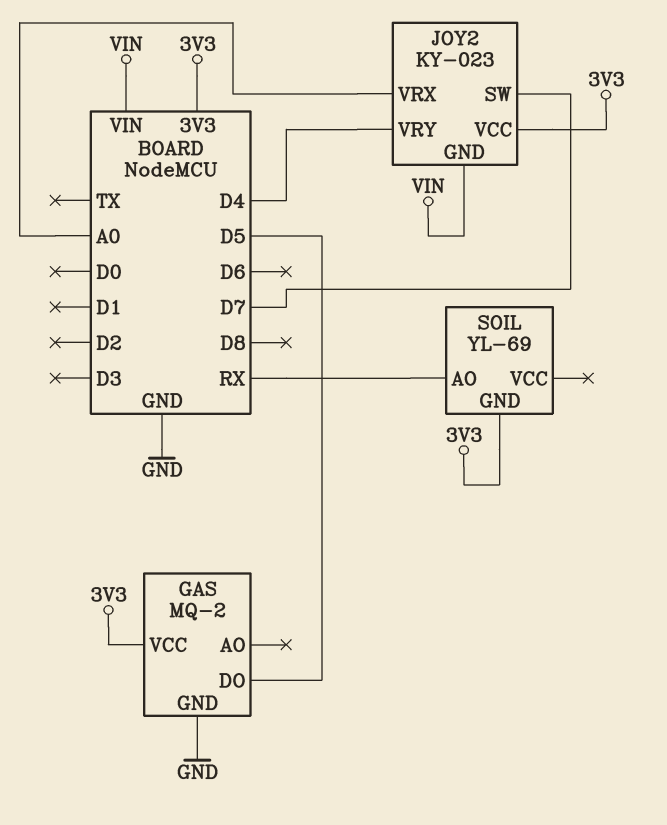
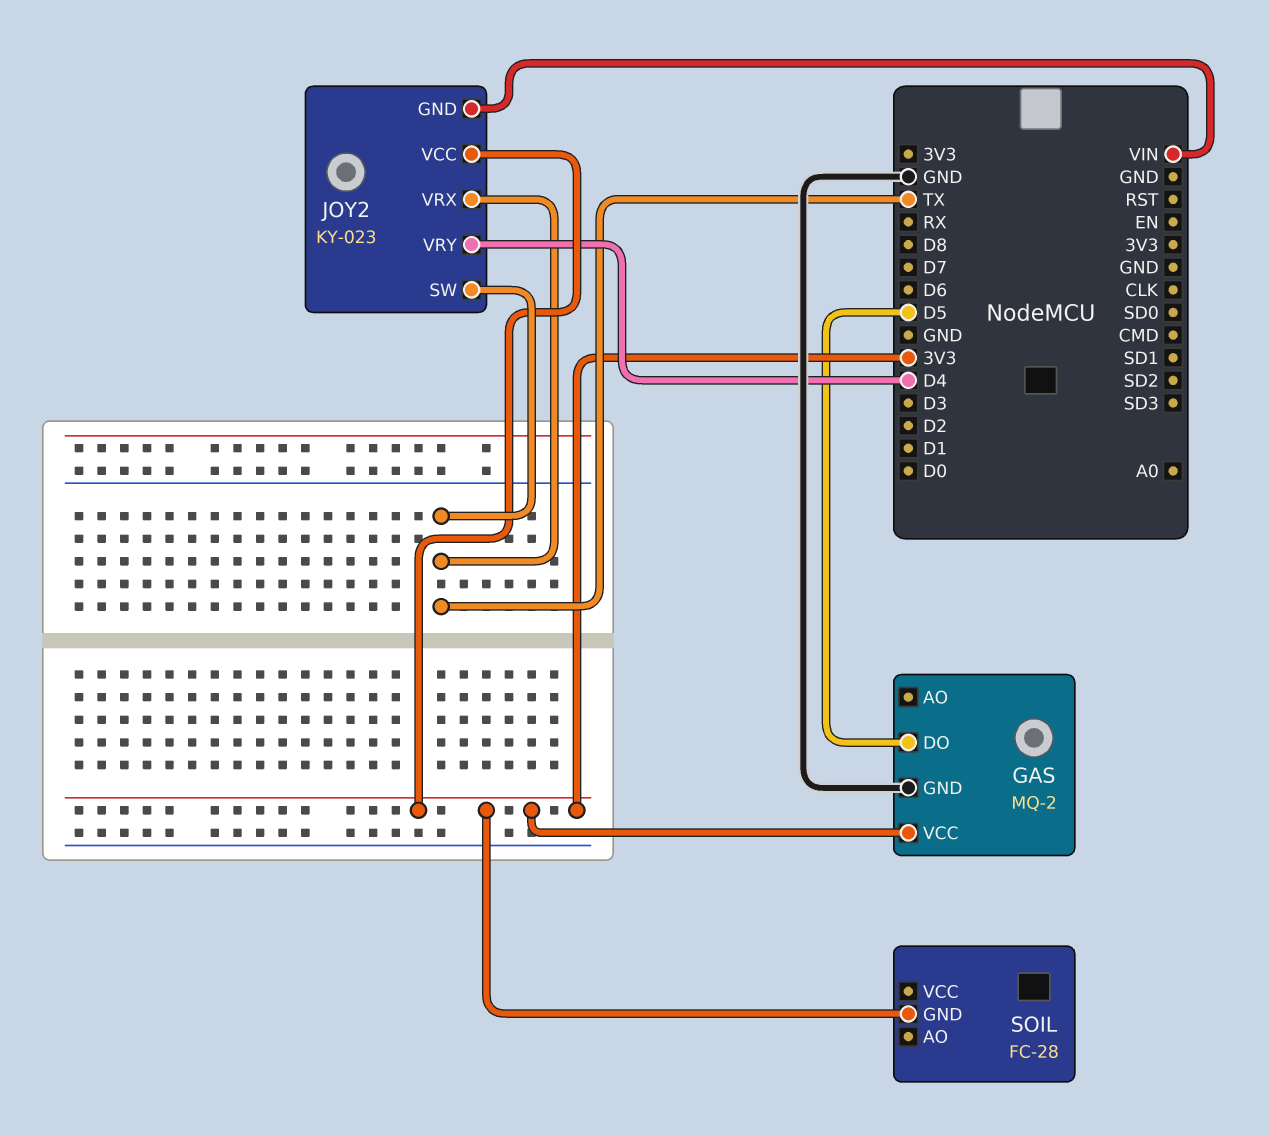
JOY2 pin SW: D7 -> TX
JOY2 pin VRX: A0 -> TX
SOIL: YL-69 -> FC-28
SOIL pin AO: RX -> none

